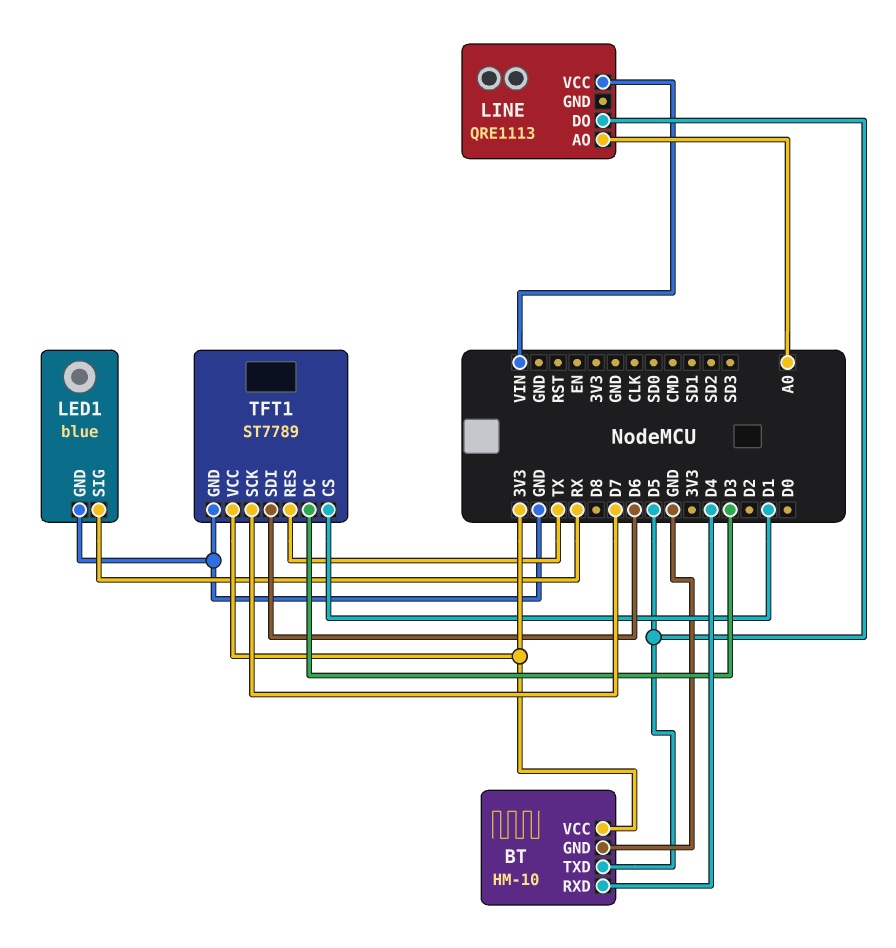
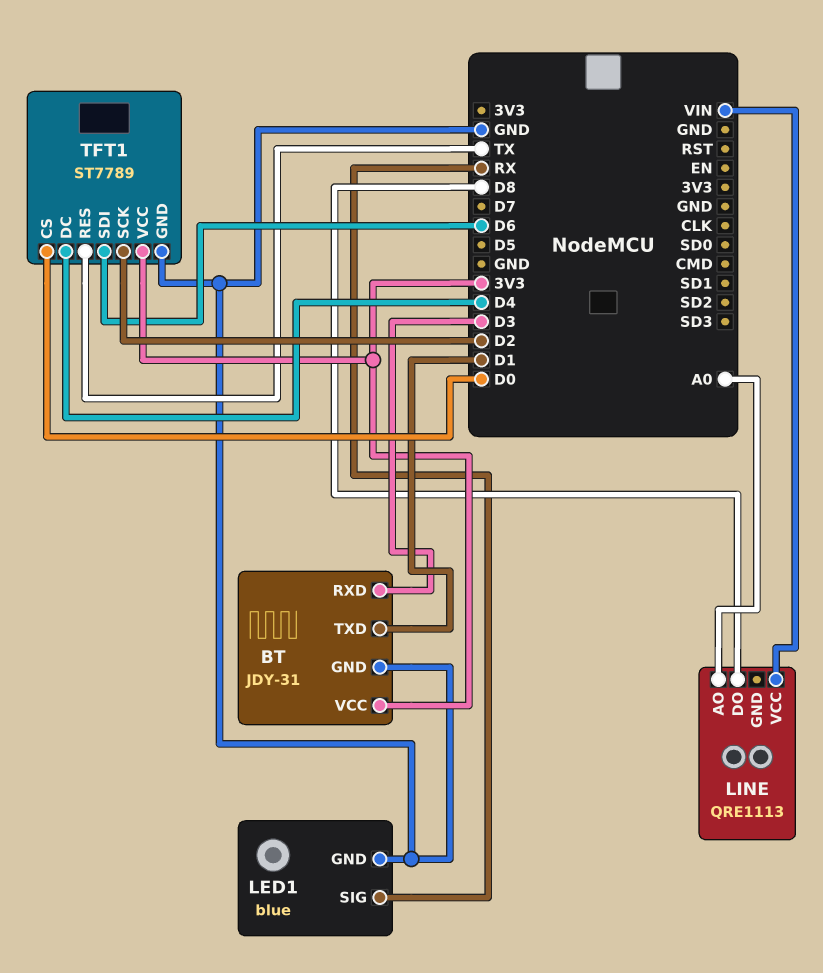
BT: HM-10 -> JDY-31
BT pin RXD: D4 -> D3
BT pin TXD: D5 -> D1
LINE pin DO: D5 -> D8
TFT1 pin CS: D1 -> D0
TFT1 pin DC: D3 -> D4
TFT1 pin SCK: D7 -> D2

